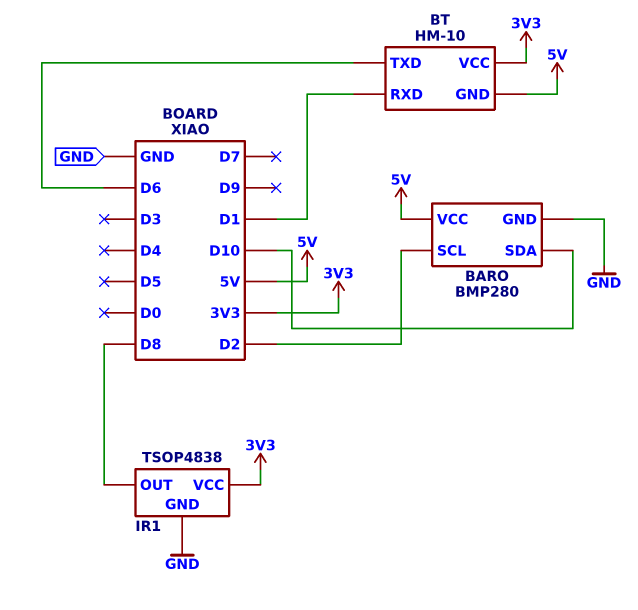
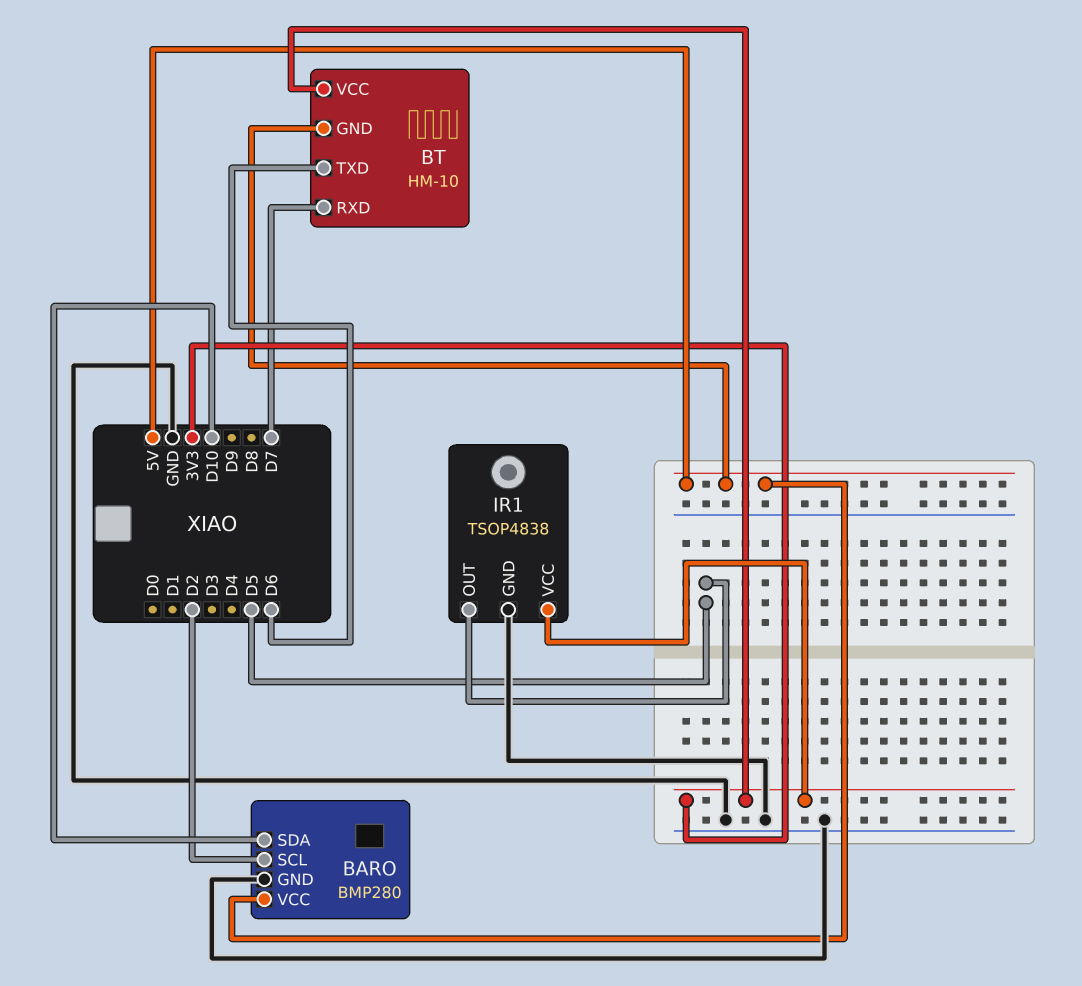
BT pin RXD: D1 -> D7
IR1 pin OUT: D8 -> D5

